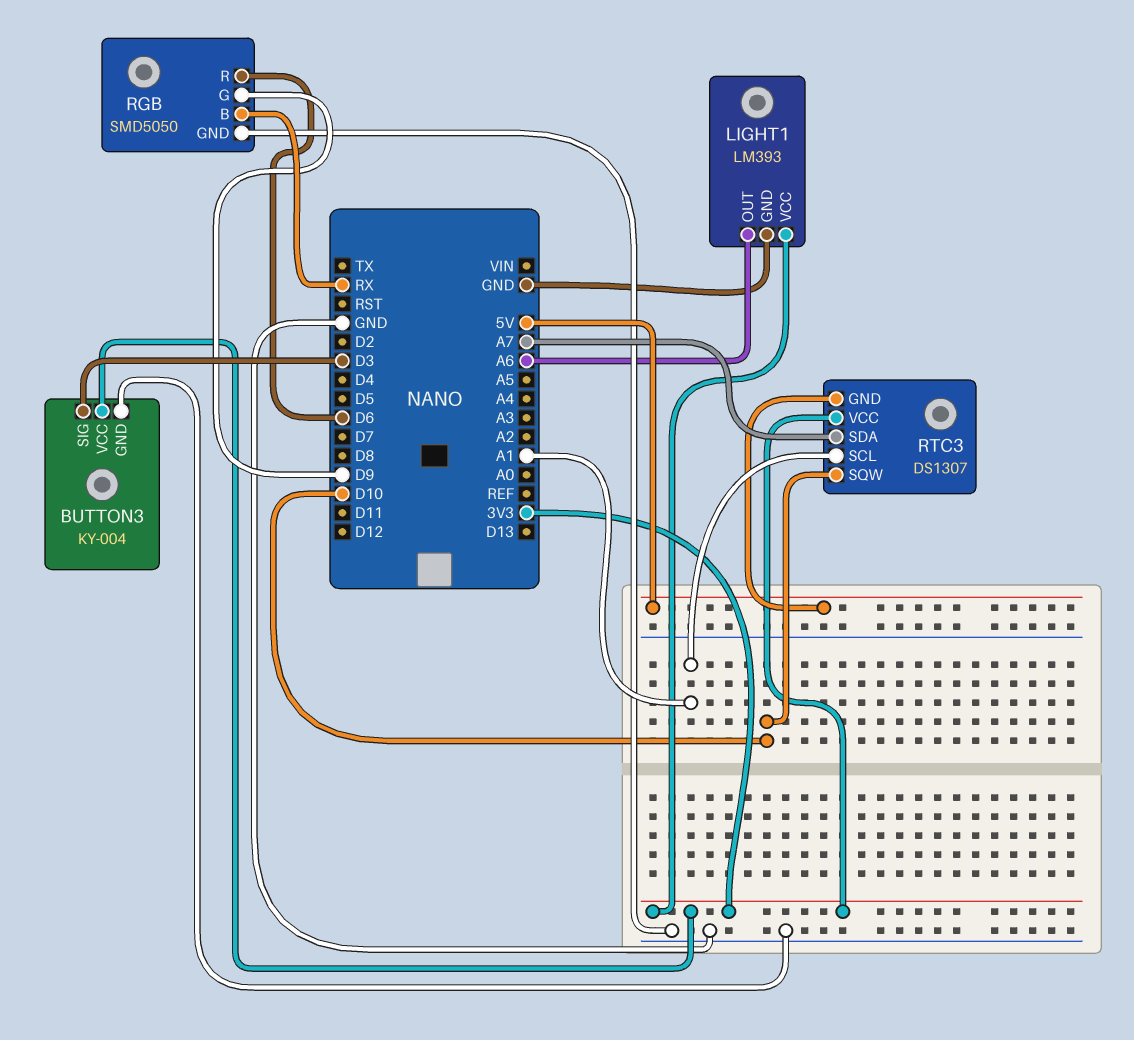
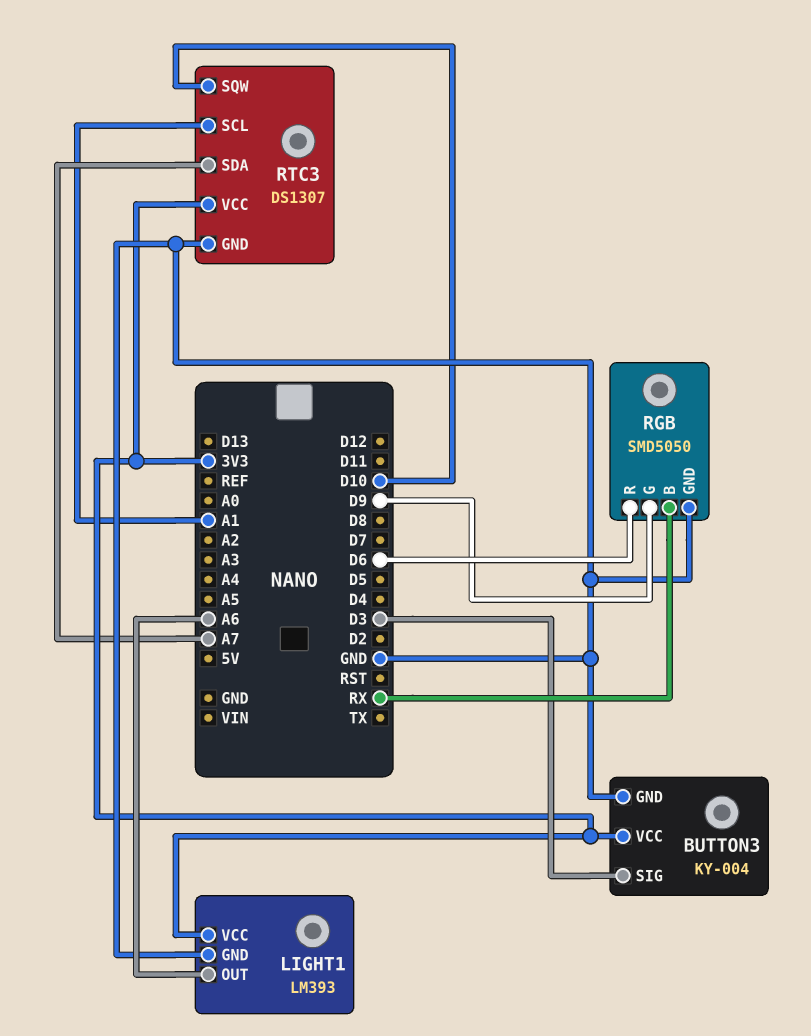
RTC3 pin GND: 5V -> GND

